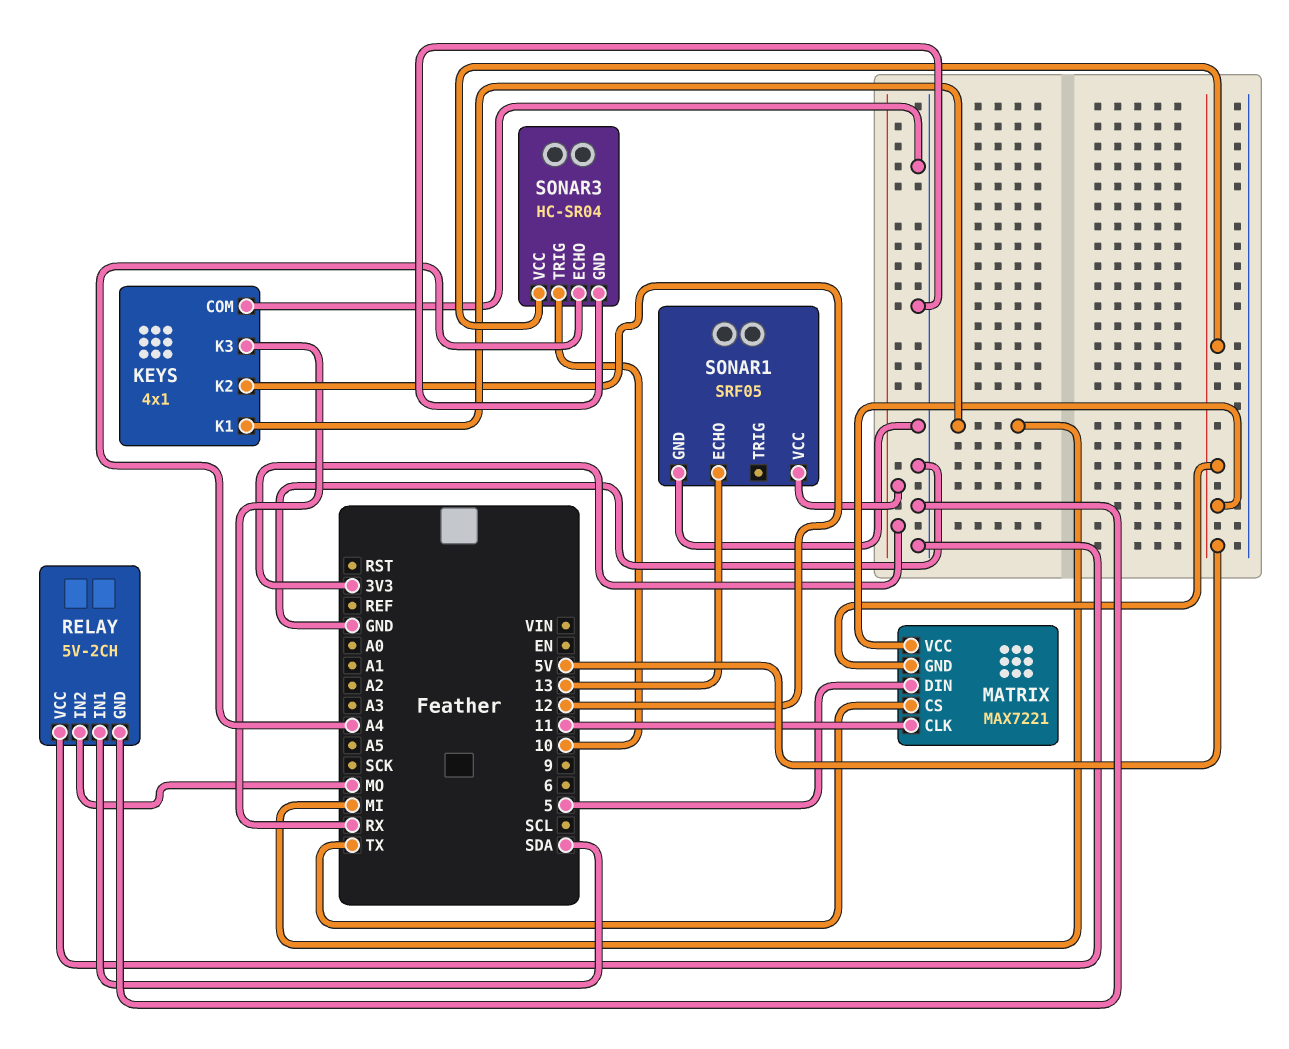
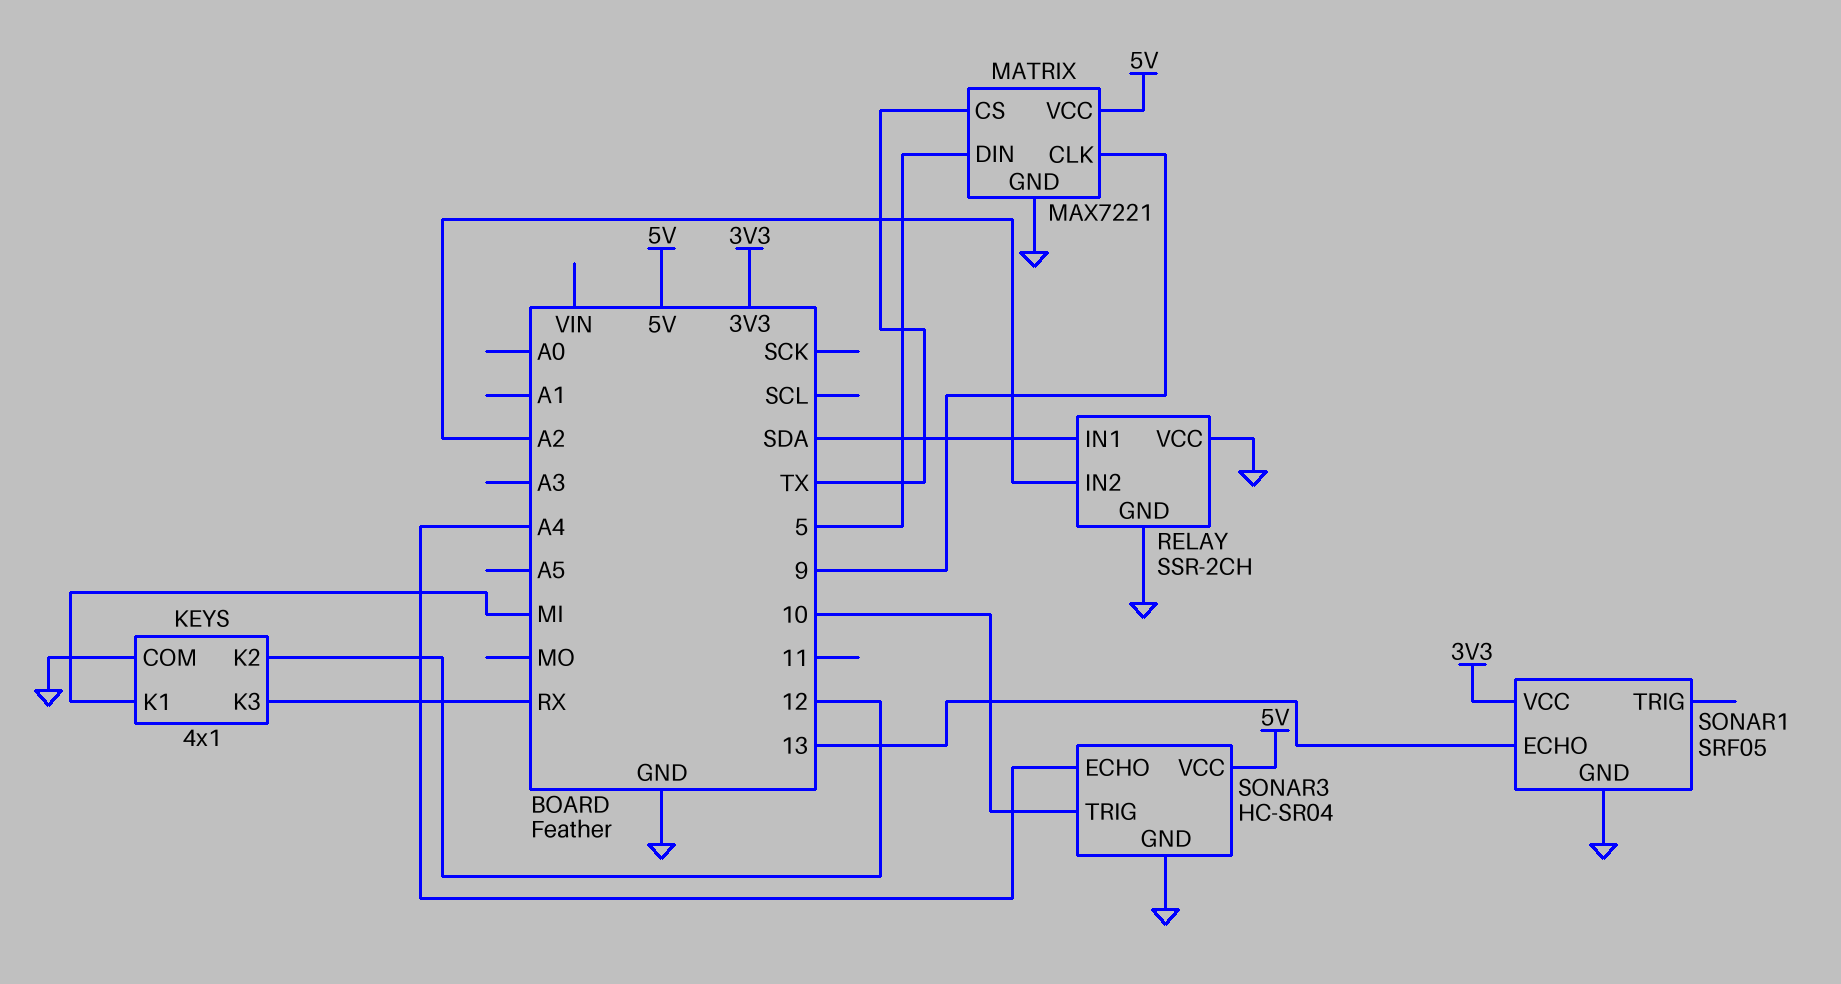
MATRIX pin CLK: 11 -> 9
MATRIX pin GND: 5V -> GND
RELAY: 5V-2CH -> SSR-2CH
RELAY pin IN2: MO -> A2

